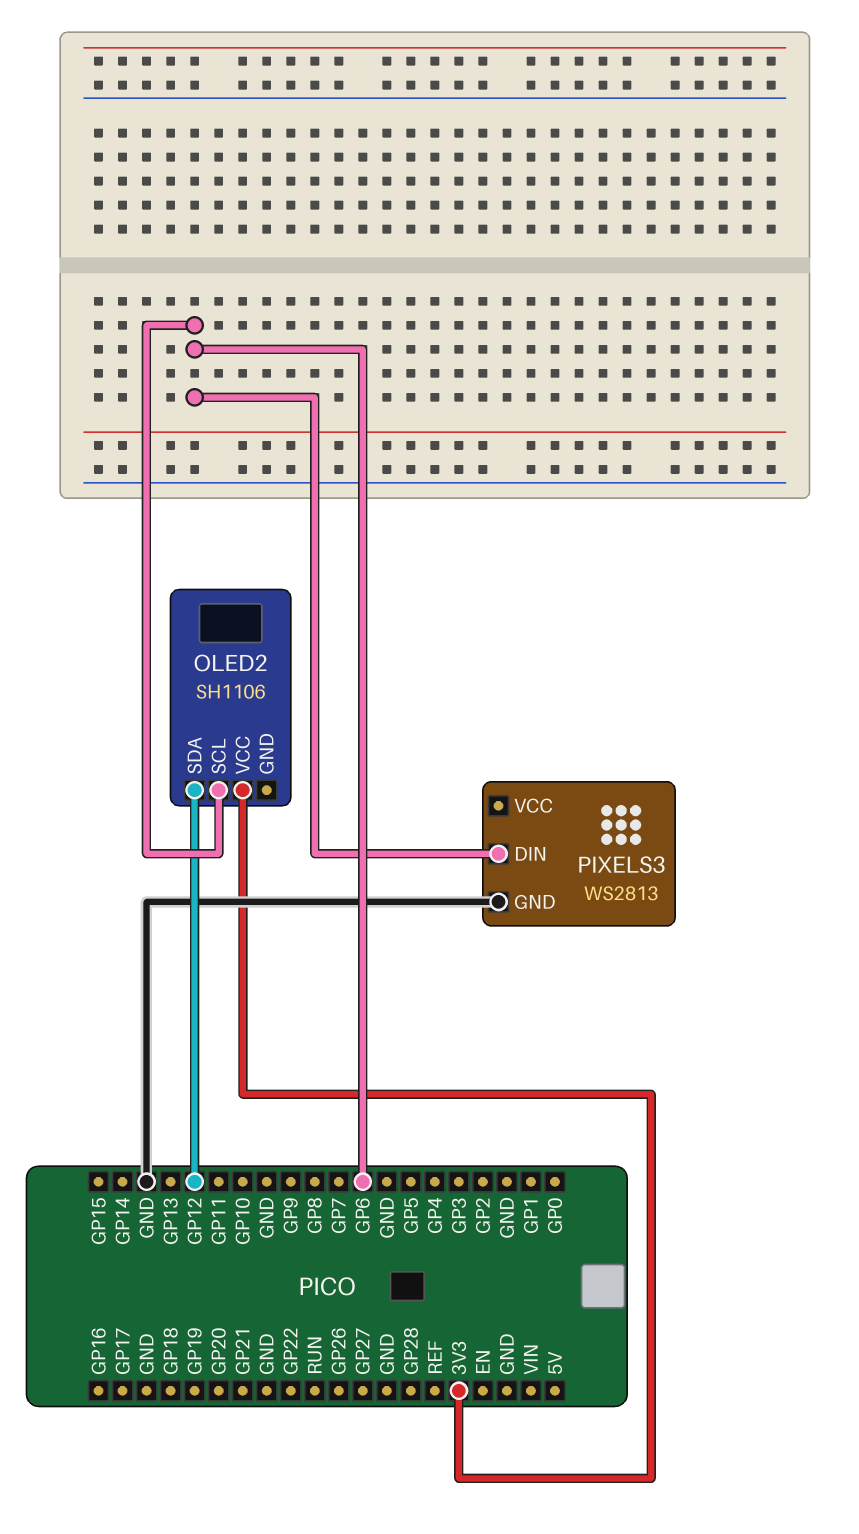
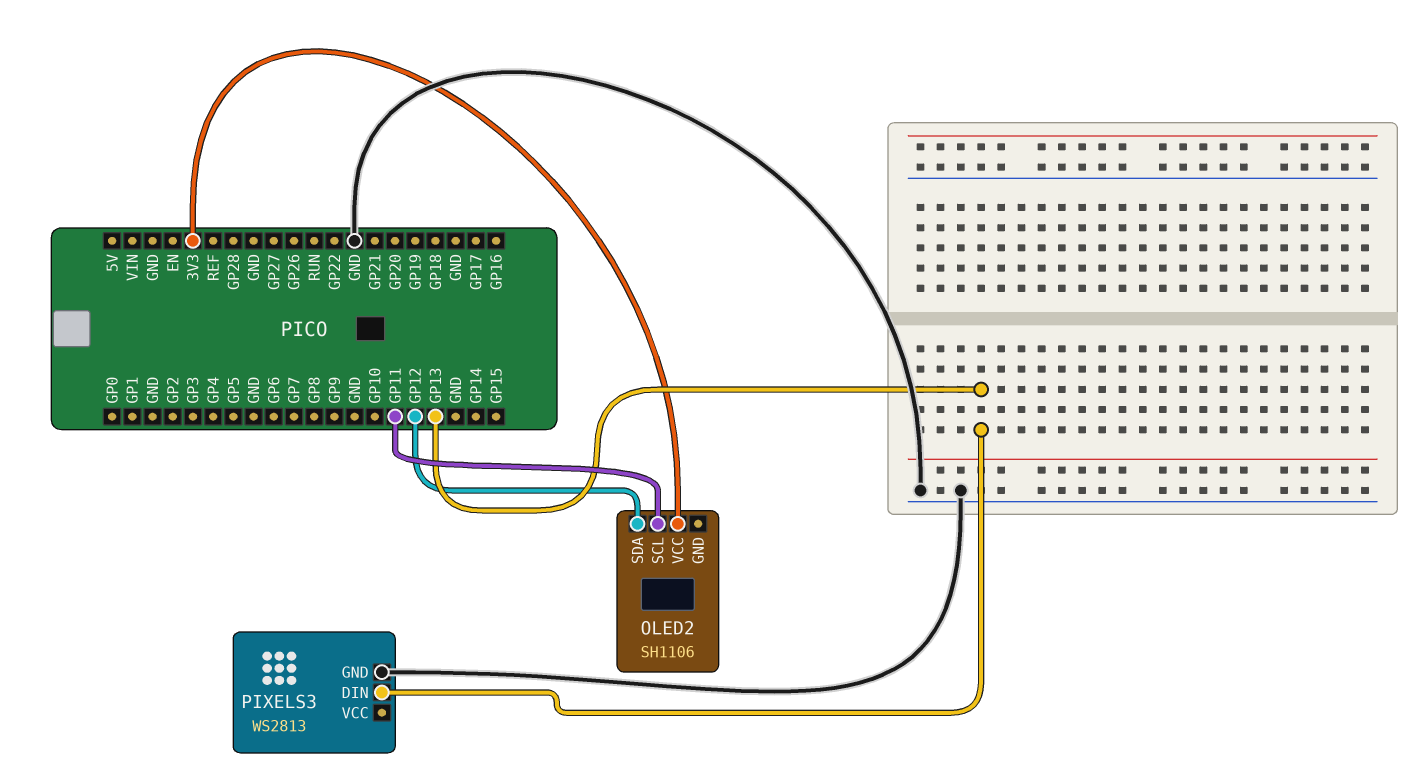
OLED2 pin SCL: GP6 -> GP11
PIXELS3 pin DIN: GP6 -> GP13

